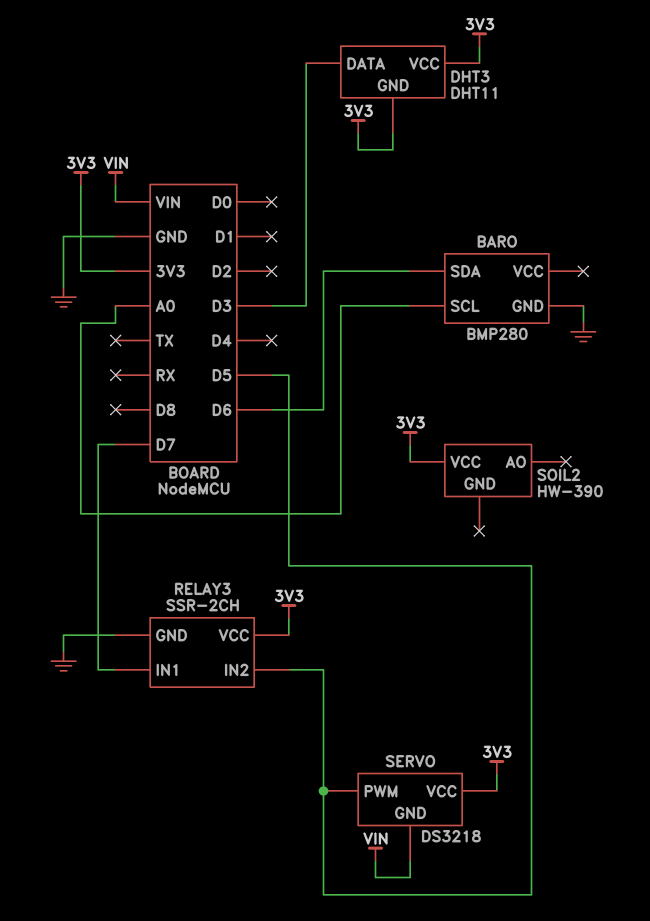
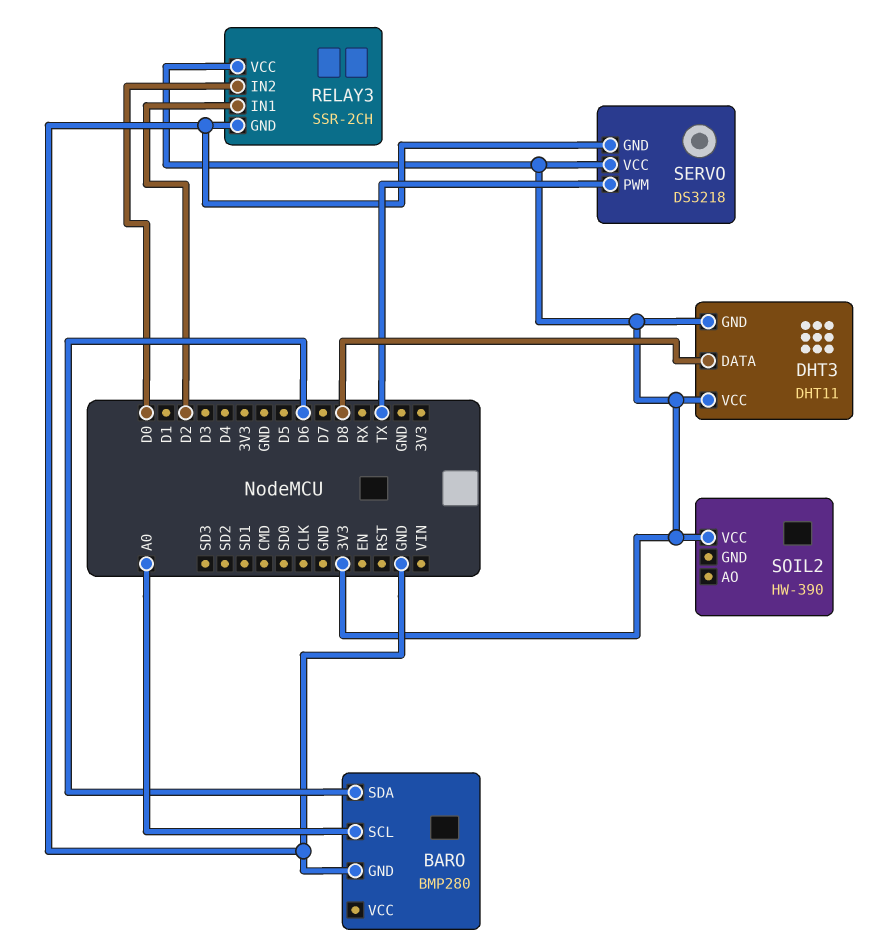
DHT3 pin DATA: D3 -> D8
RELAY3 pin IN1: D7 -> D2
RELAY3 pin IN2: D5 -> D0
SERVO pin GND: VIN -> GND
SERVO pin PWM: D5 -> TX

